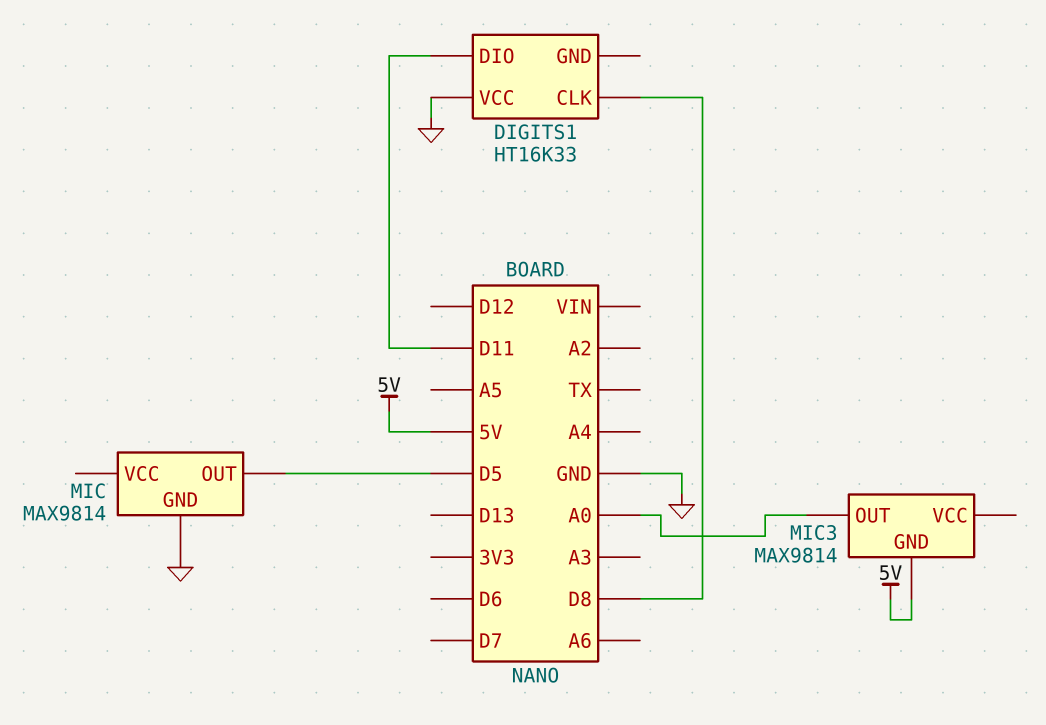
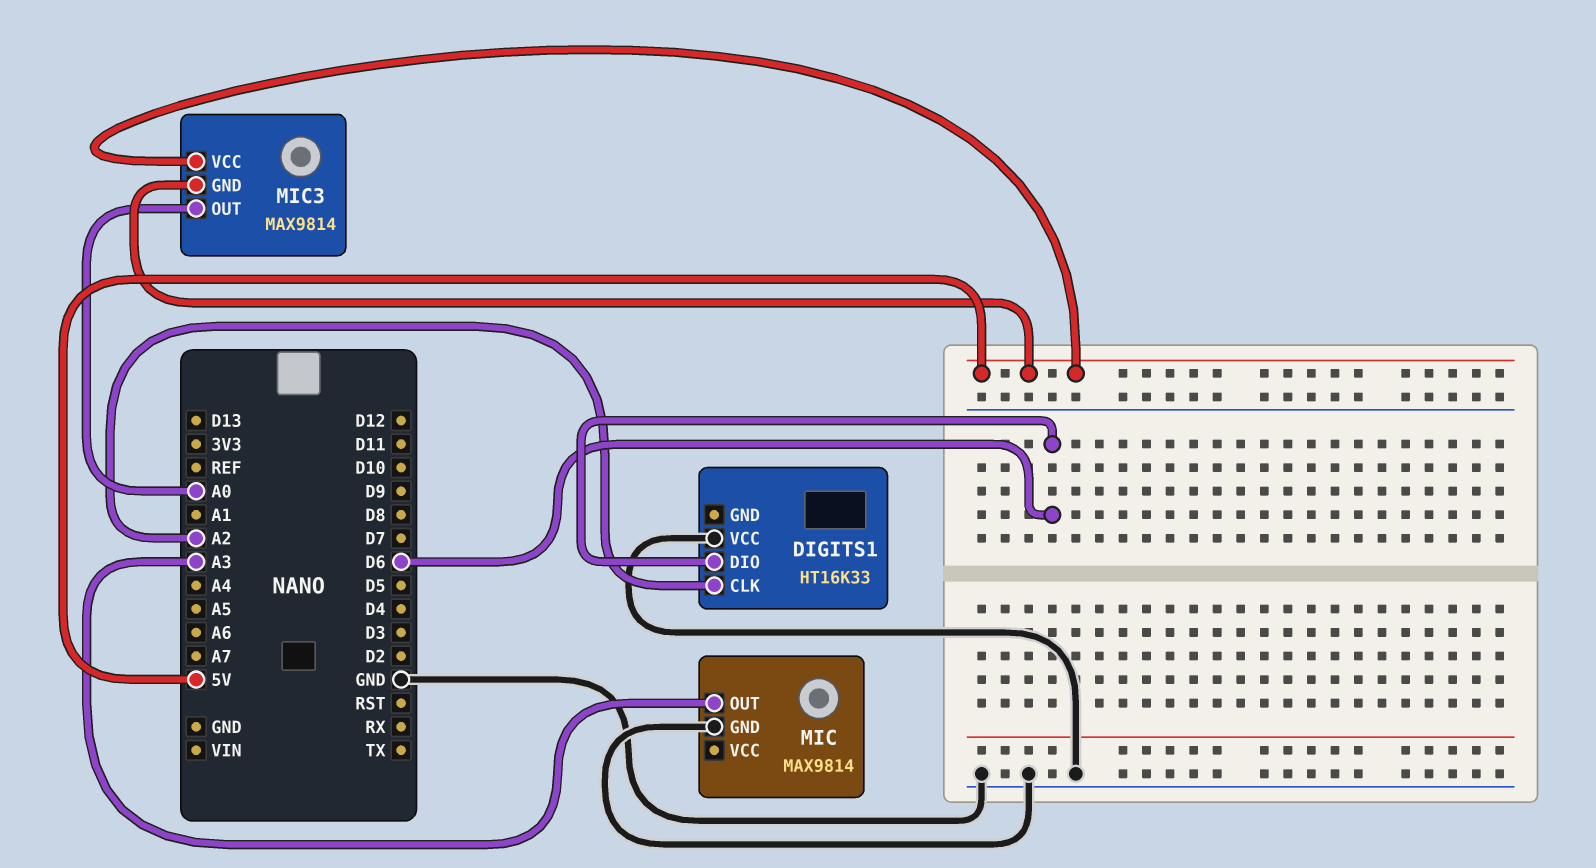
DIGITS1 pin CLK: D8 -> A2
DIGITS1 pin DIO: D11 -> D6
MIC pin OUT: D5 -> A3
MIC3 pin VCC: none -> 5V

